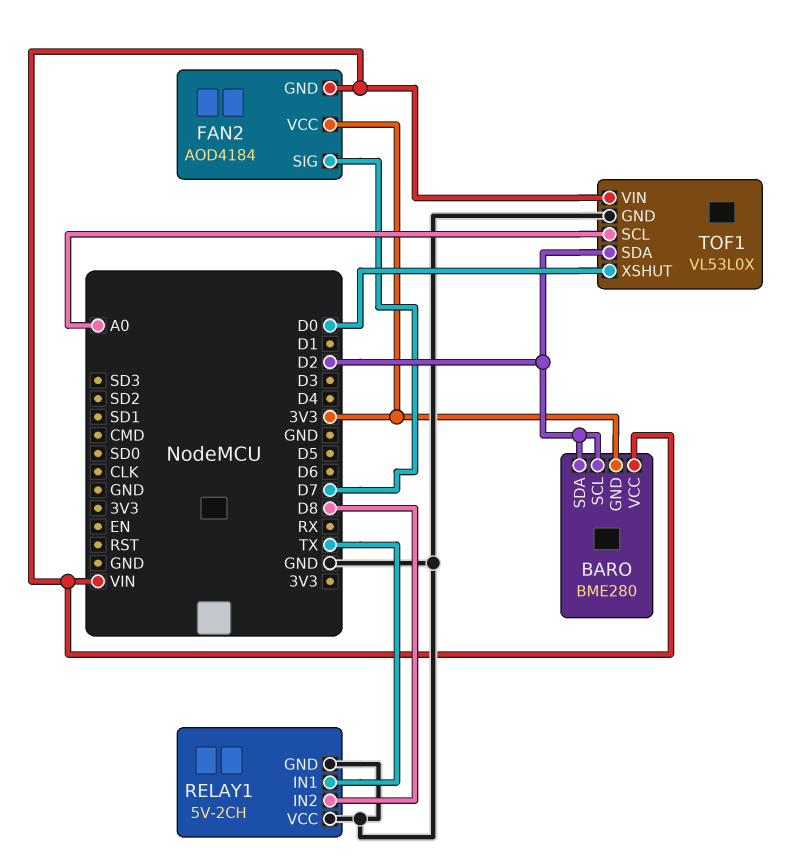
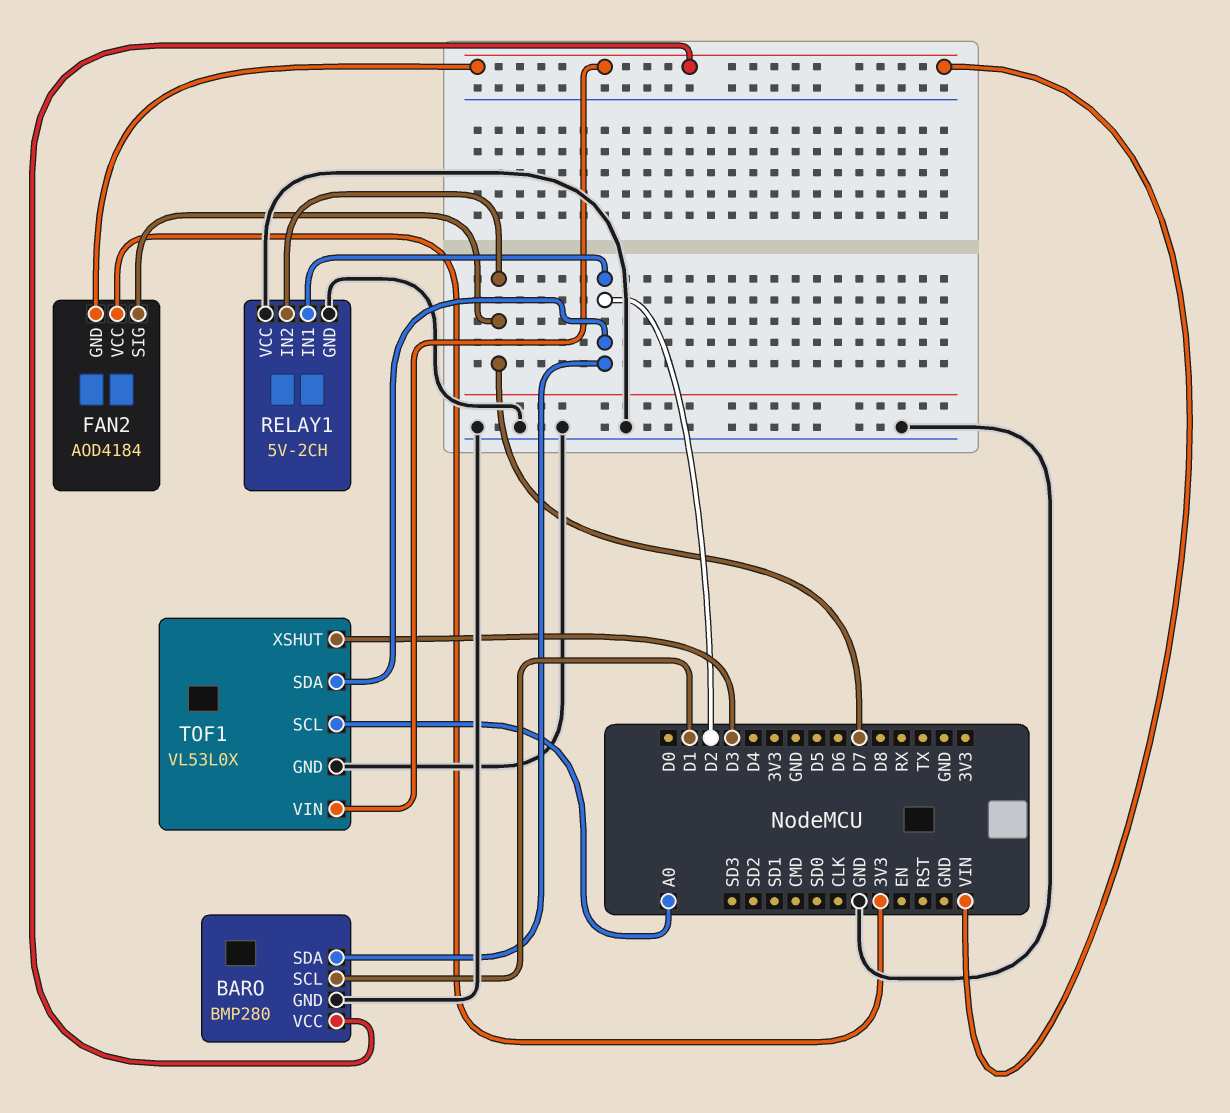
BARO: BME280 -> BMP280
BARO pin GND: 3V3 -> GND
BARO pin SCL: D2 -> D1
RELAY1 pin IN1: TX -> D2
RELAY1 pin IN2: D8 -> D7
TOF1 pin XSHUT: D0 -> D3

